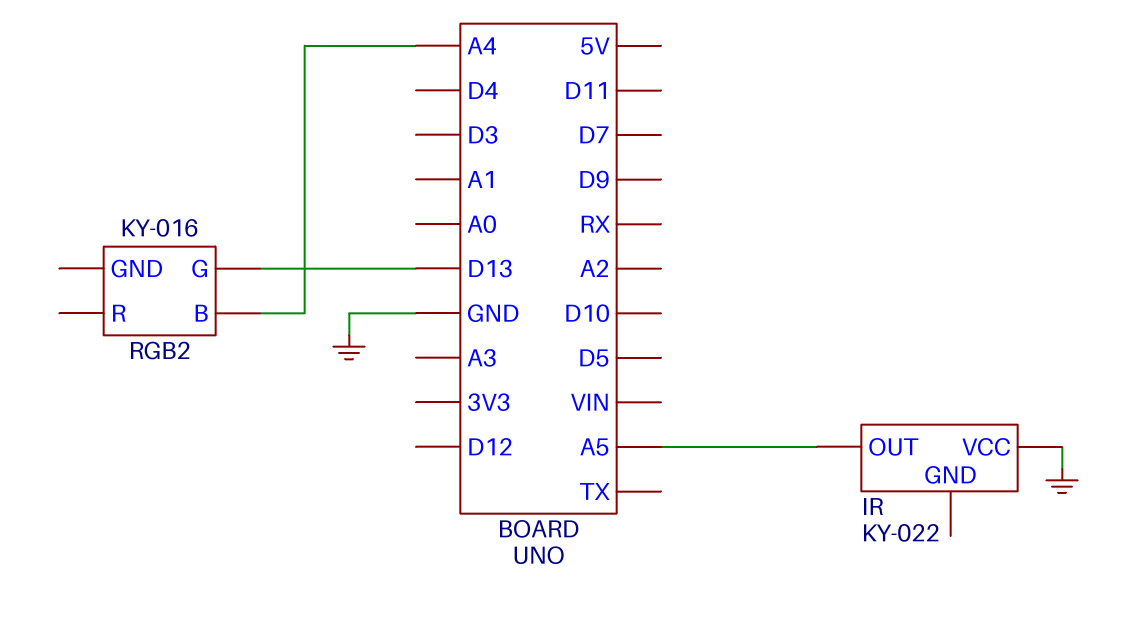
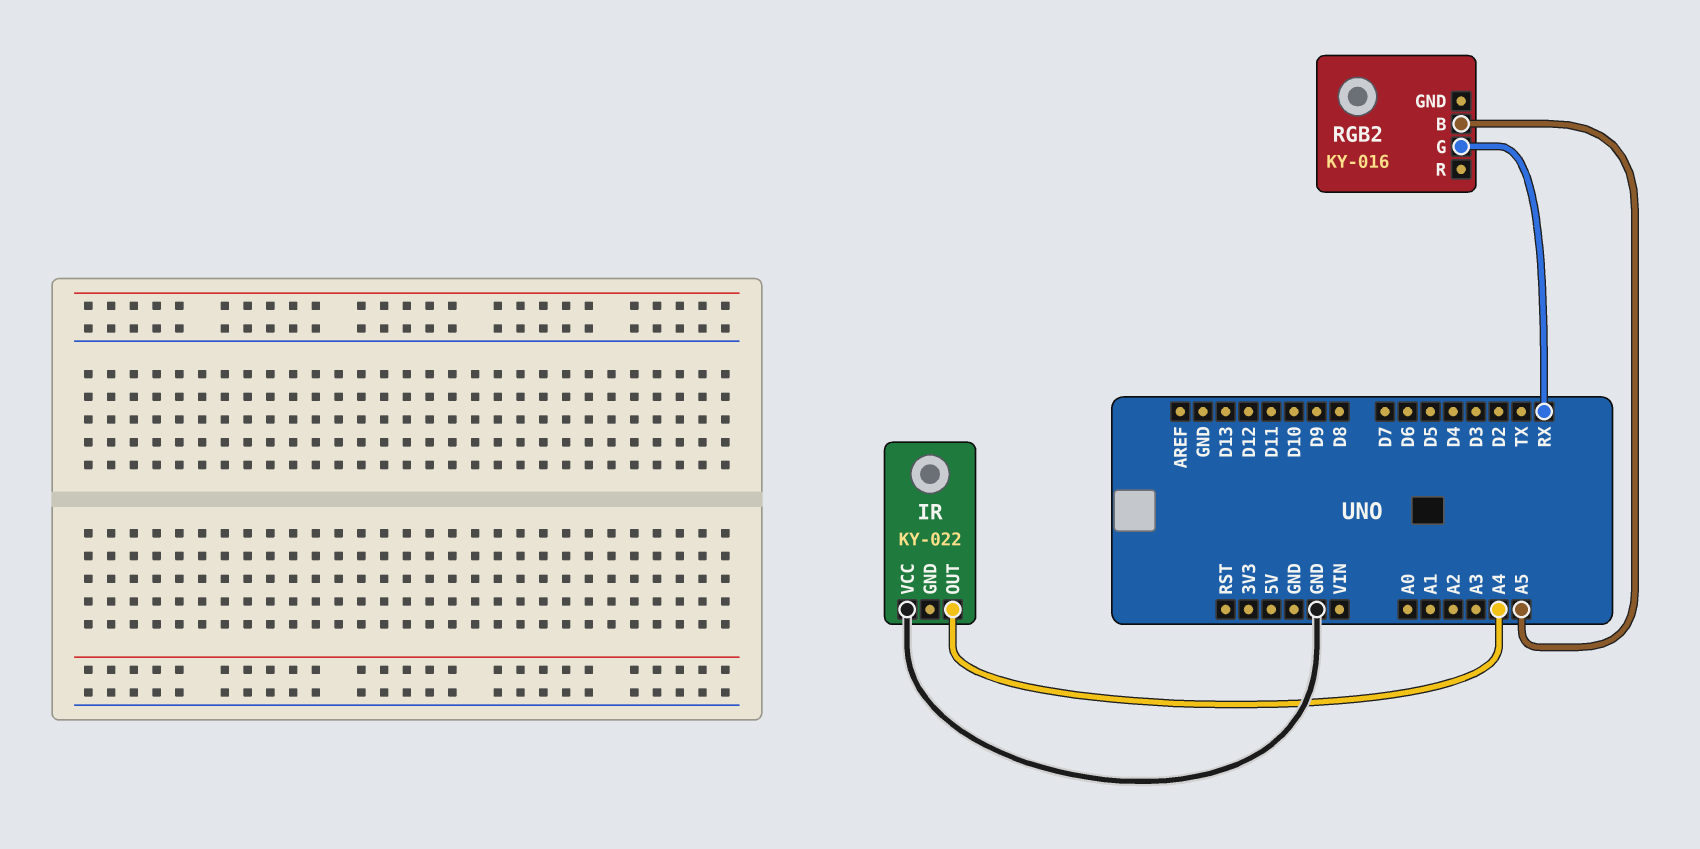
IR pin OUT: A5 -> A4
RGB2 pin B: A4 -> A5
RGB2 pin G: D13 -> RX

